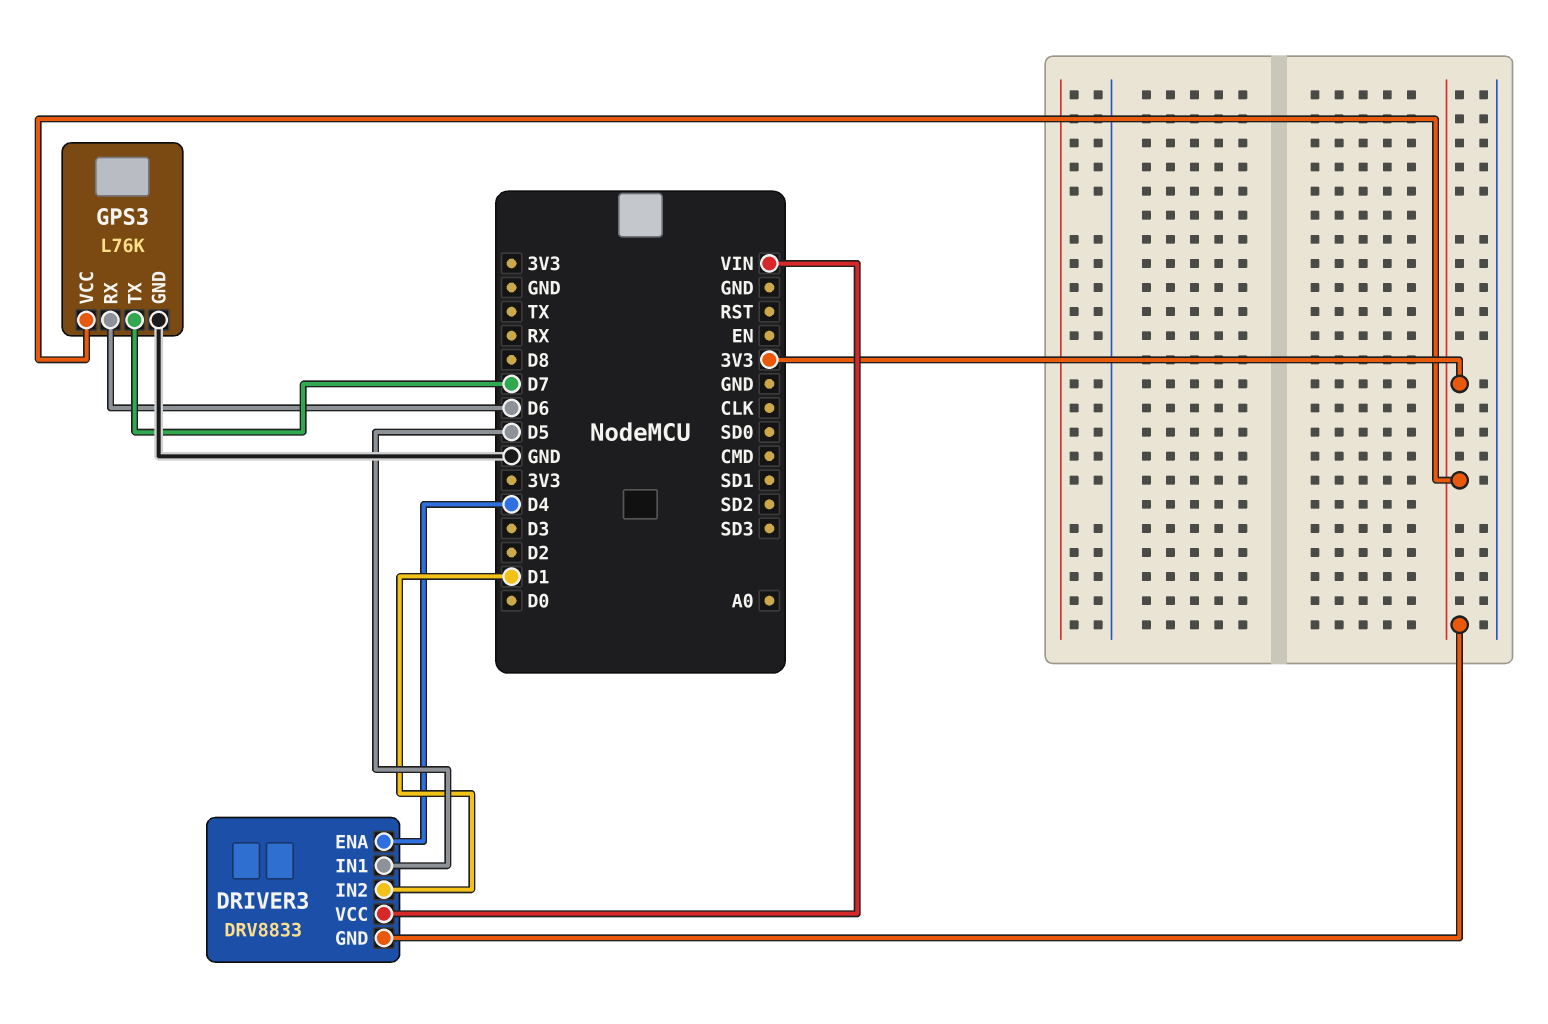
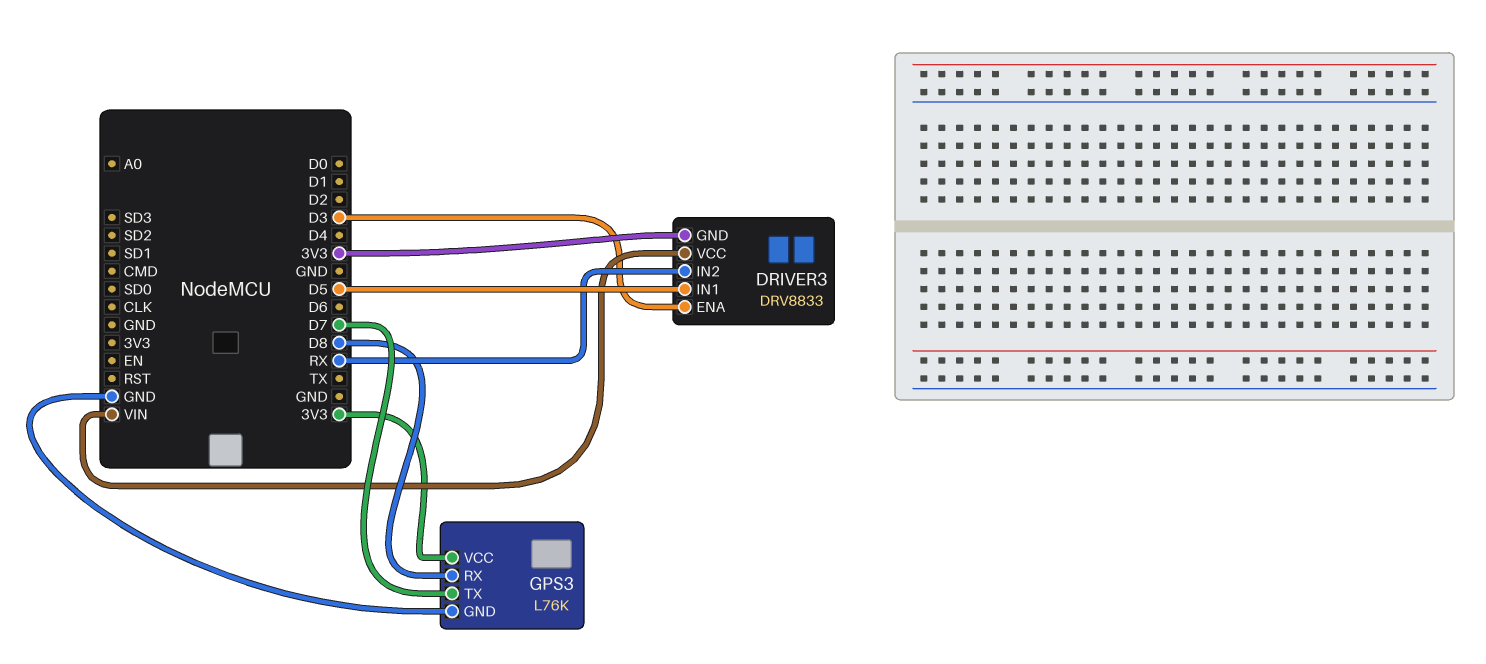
DRIVER3 pin ENA: D4 -> D3
DRIVER3 pin IN2: D1 -> RX
GPS3 pin RX: D6 -> D8

